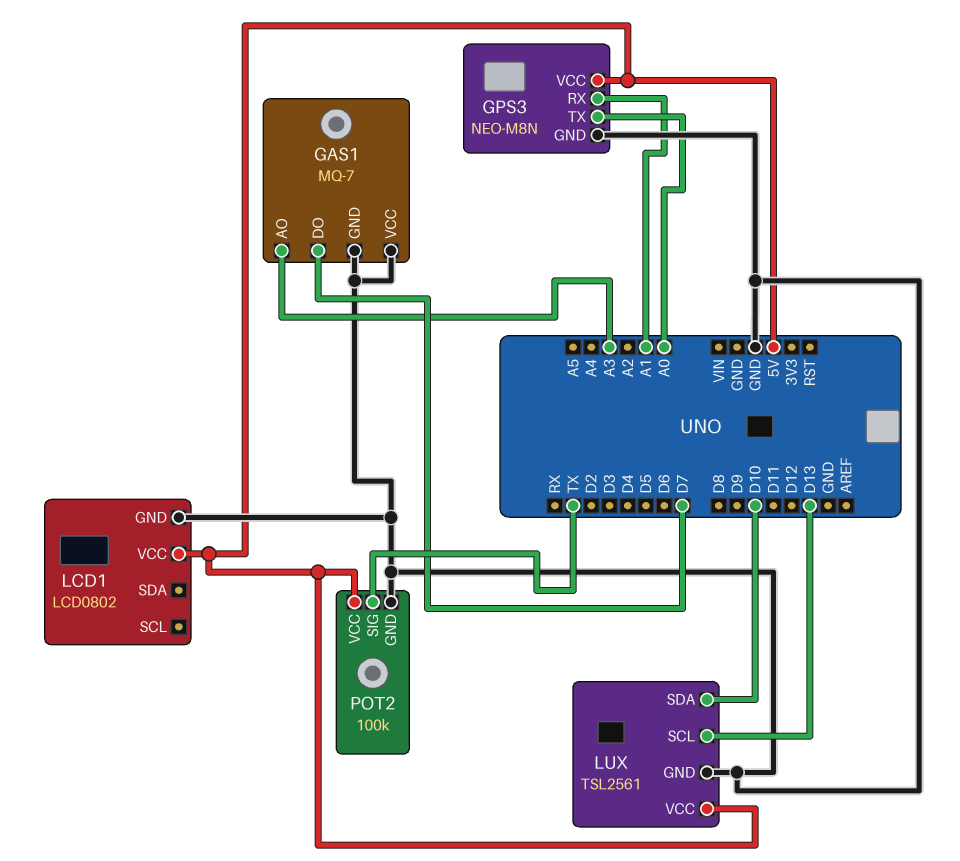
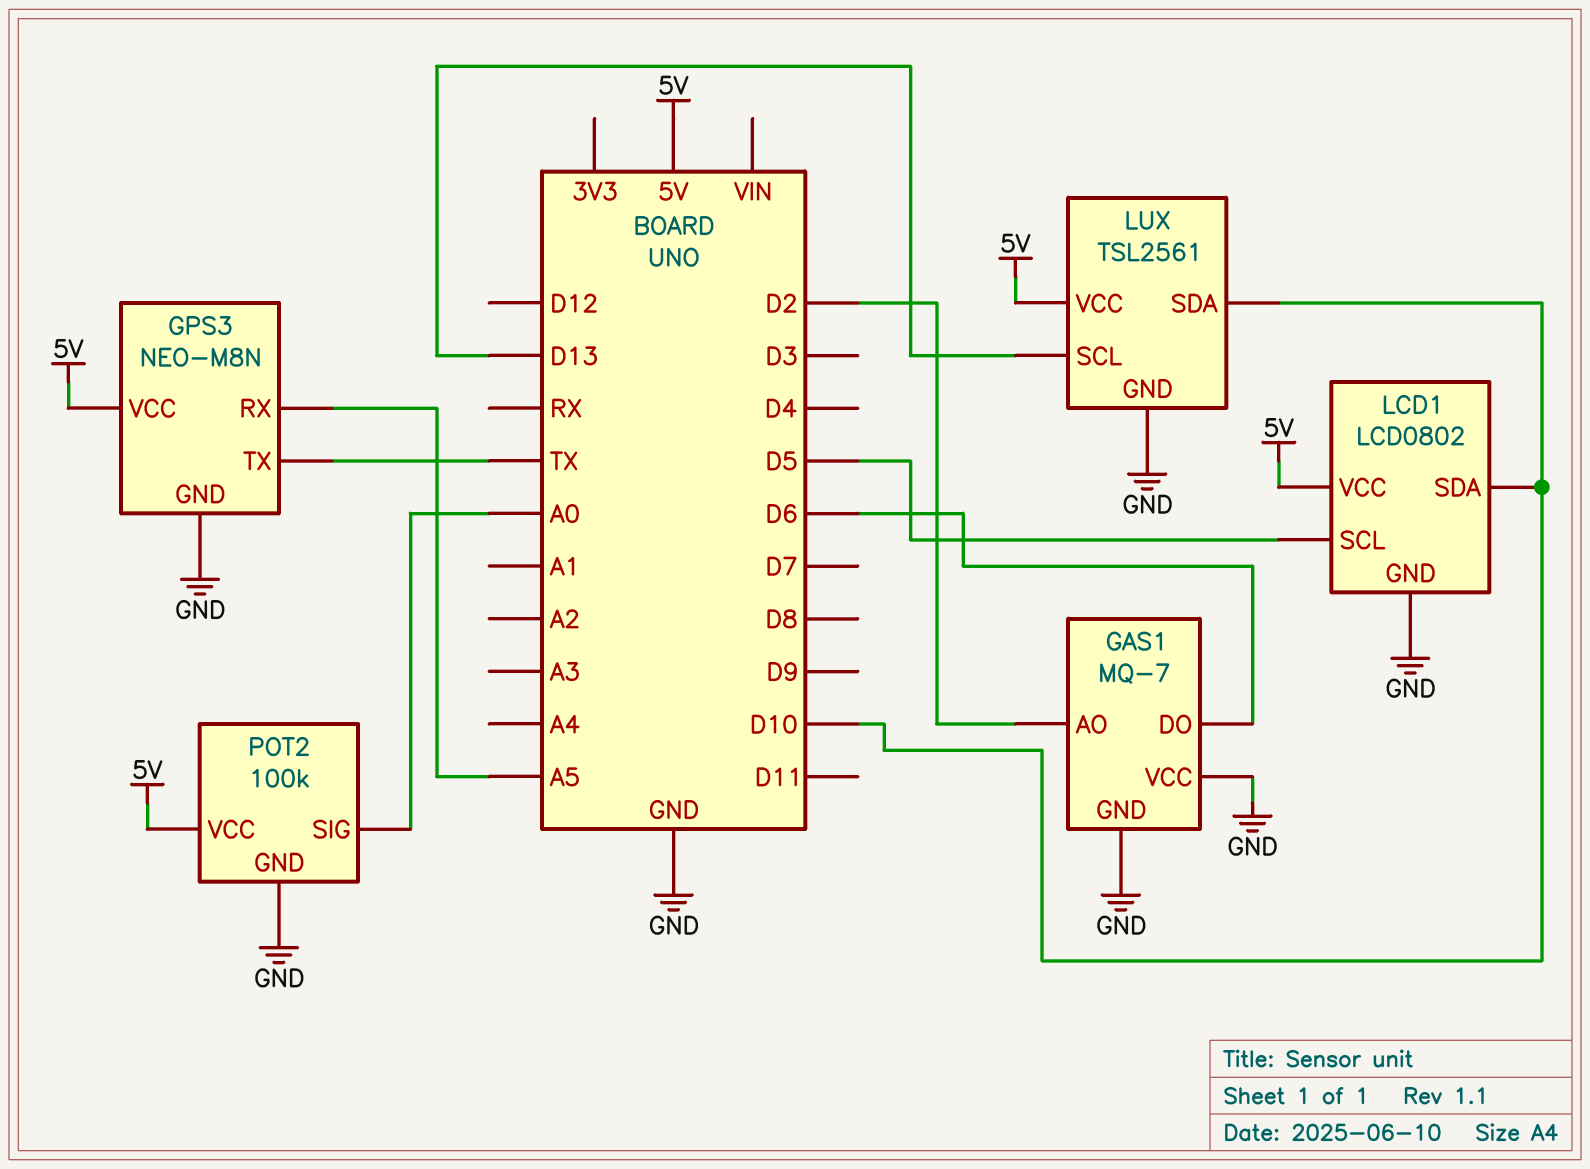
GAS1 pin AO: A3 -> D2
GAS1 pin DO: D7 -> D6
GPS3 pin RX: A1 -> A5
GPS3 pin TX: A0 -> TX
LCD1 pin SCL: none -> D5
LCD1 pin SDA: none -> D10
POT2 pin SIG: TX -> A0

